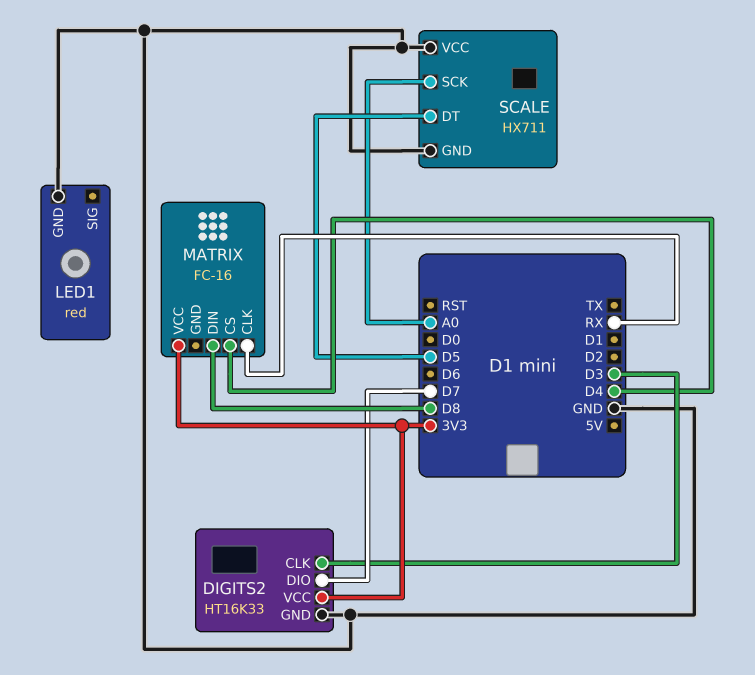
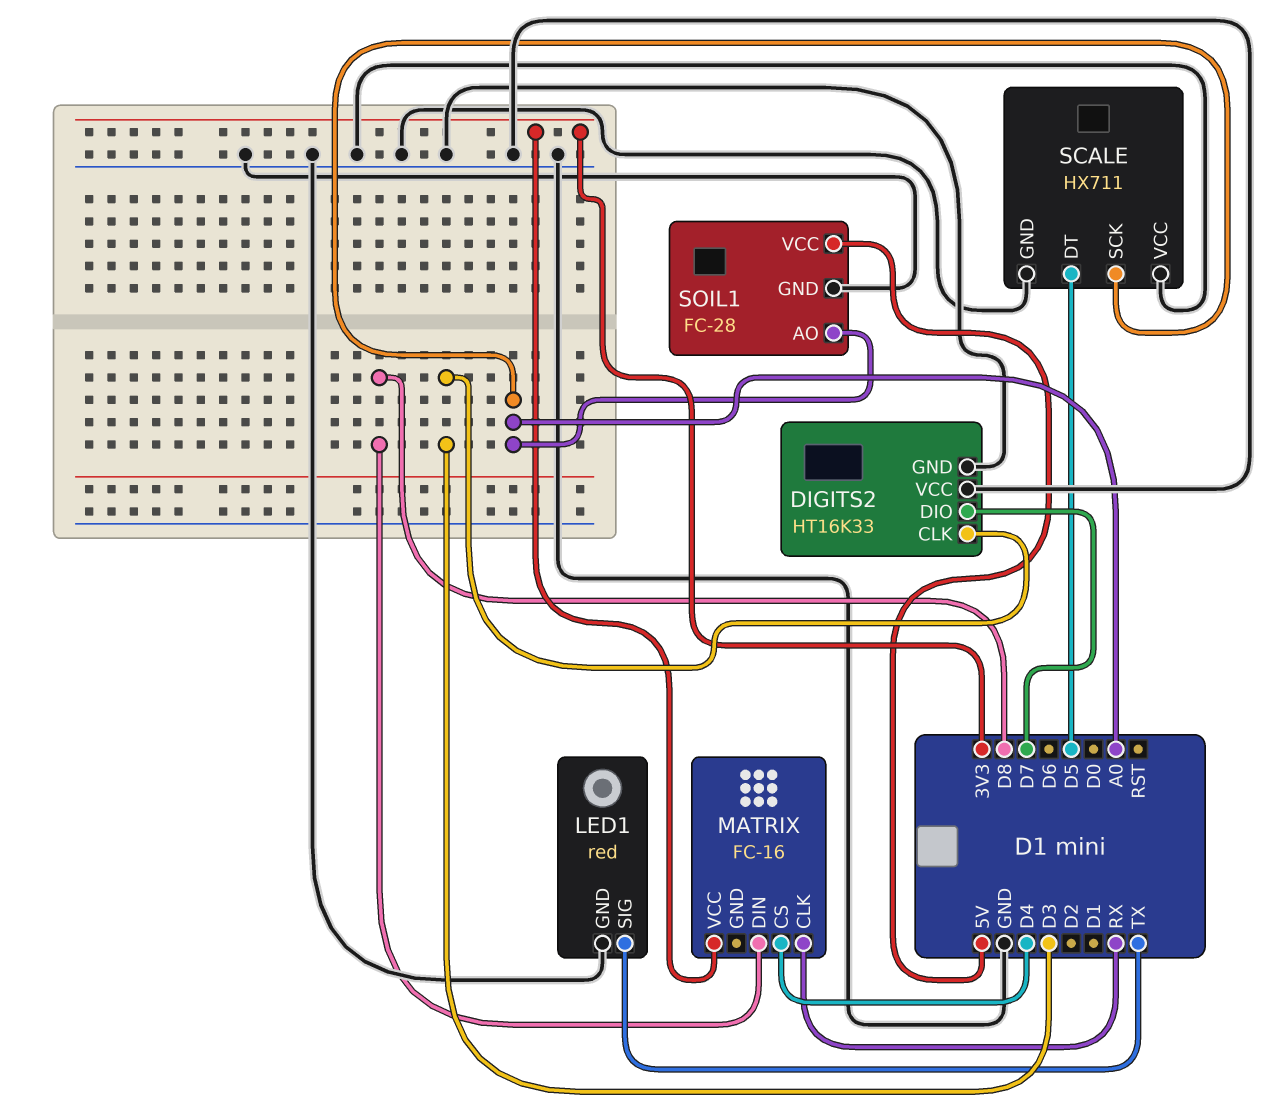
DIGITS2 pin VCC: 3V3 -> GND
LED1 pin SIG: none -> TX
SOIL1: none -> FC-28
SOIL1 pin AO: none -> A0
SOIL1 pin GND: none -> GND
SOIL1 pin VCC: none -> 5V

